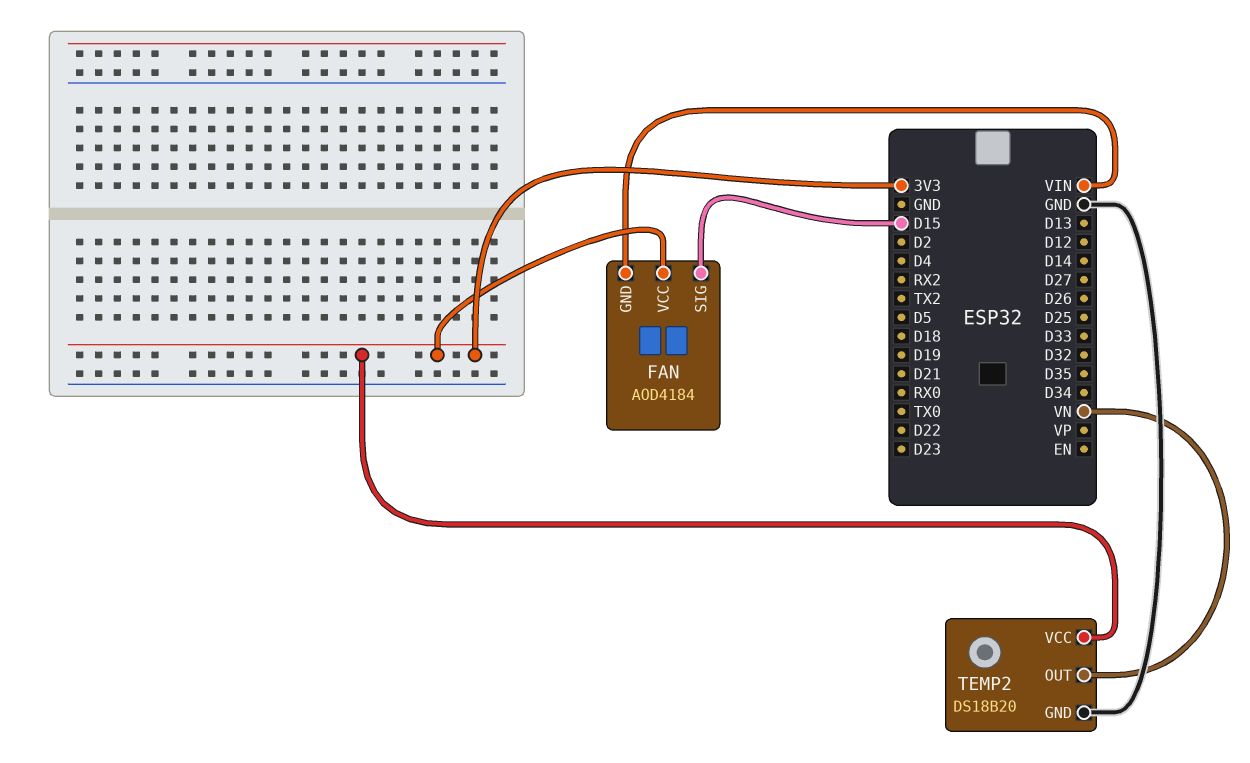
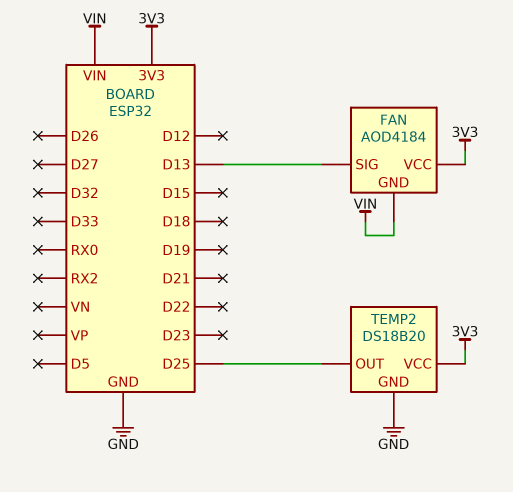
FAN pin SIG: D15 -> D13
TEMP2 pin OUT: VN -> D25

